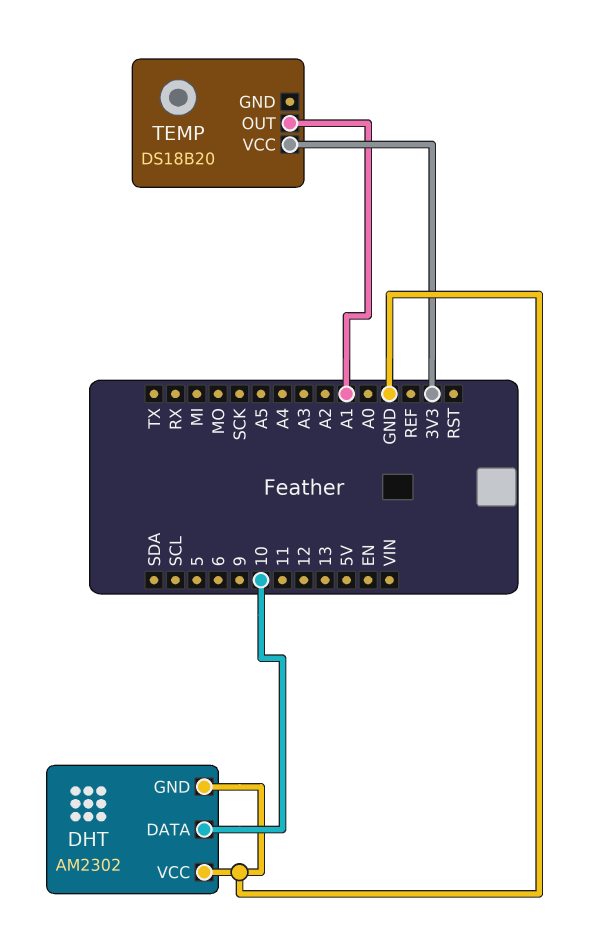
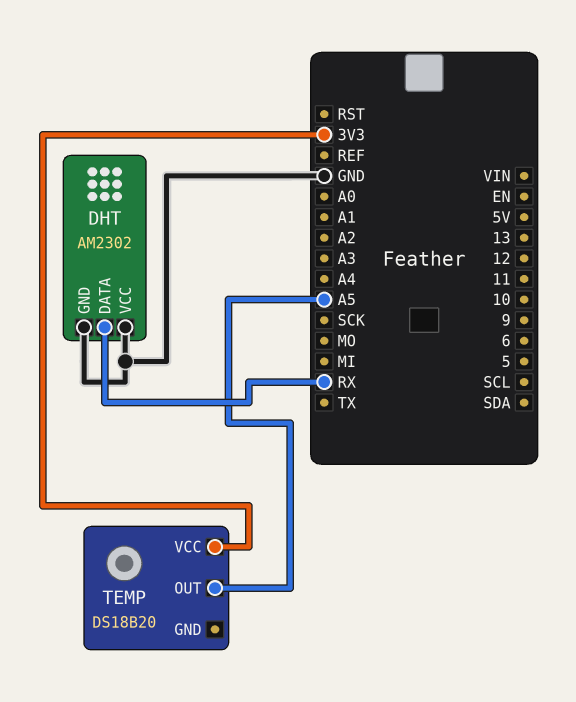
DHT pin DATA: 10 -> RX
TEMP pin OUT: A1 -> A5

